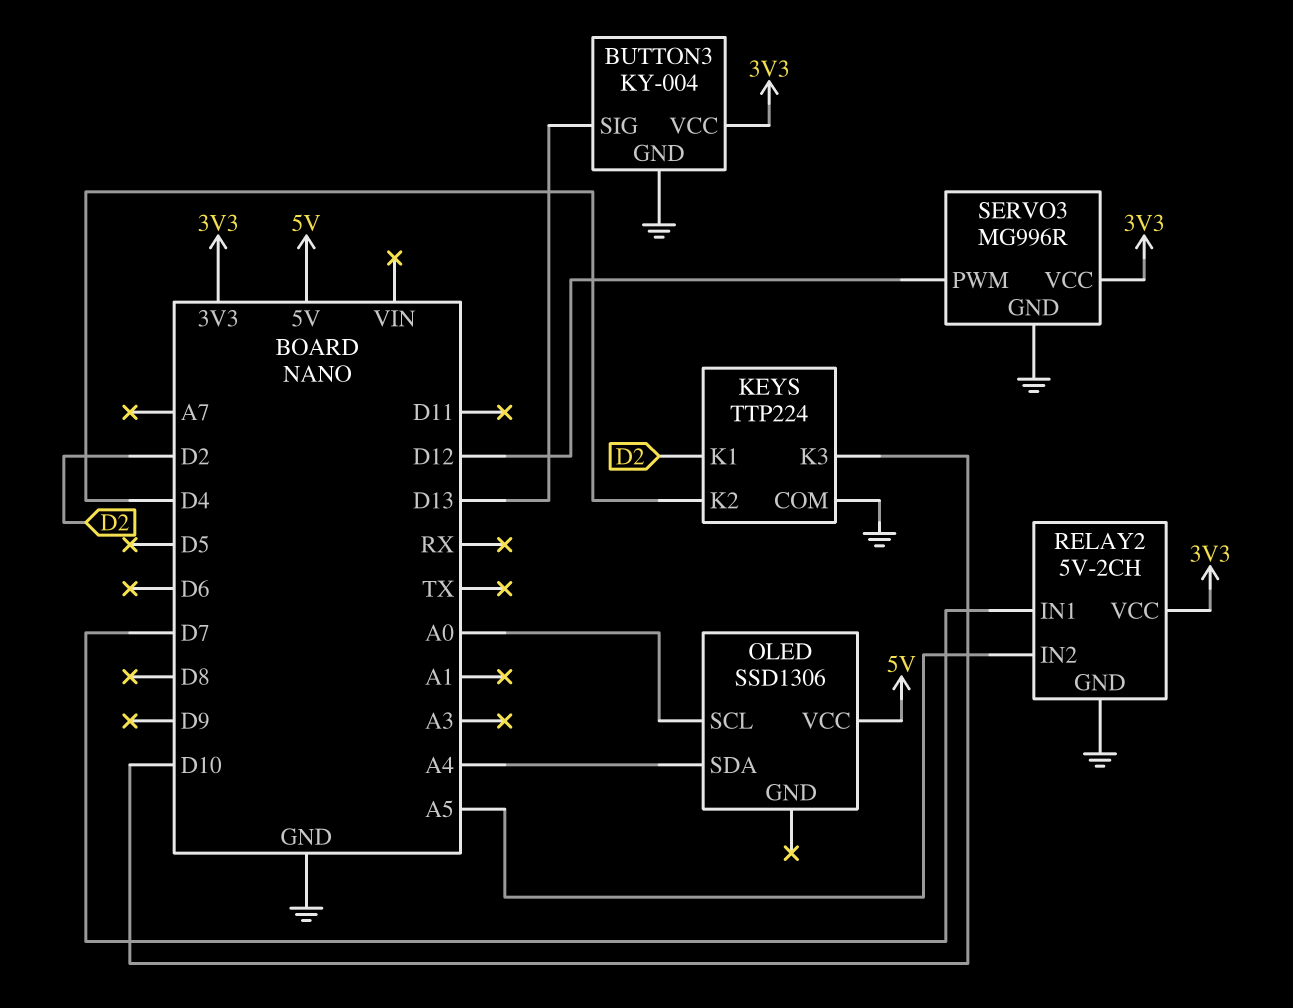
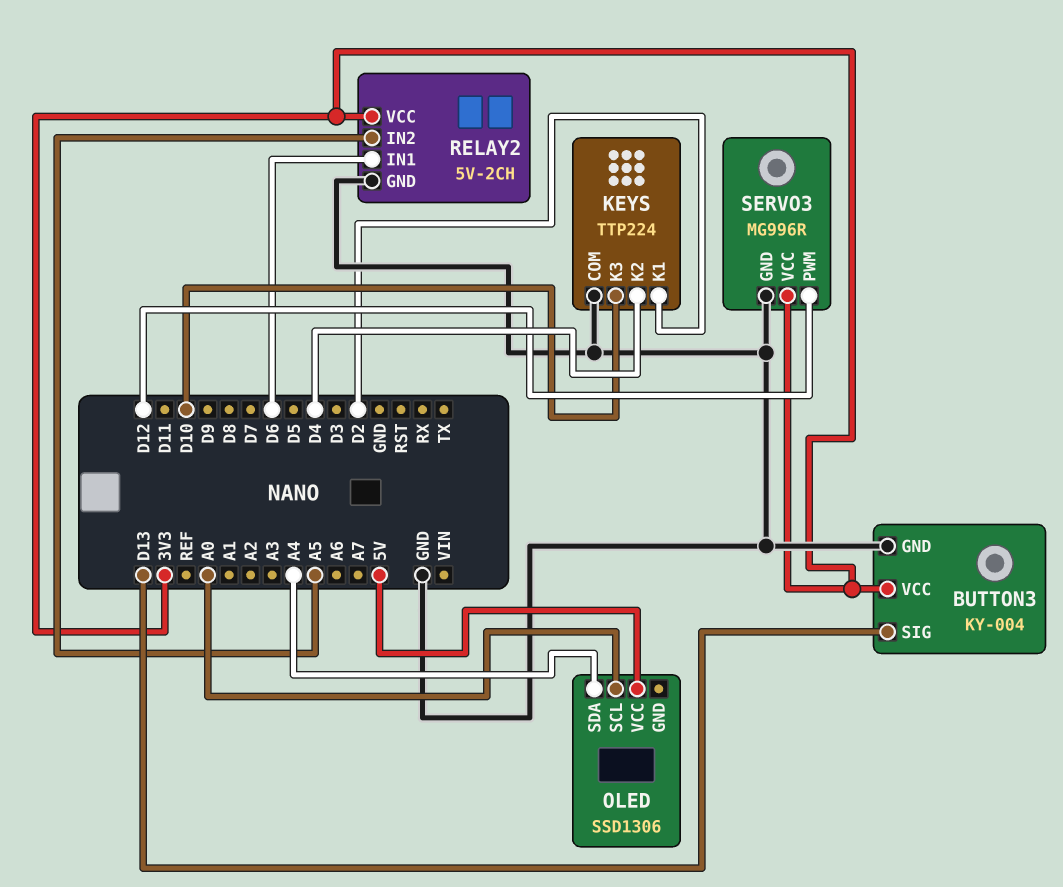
RELAY2 pin IN1: D7 -> D6

